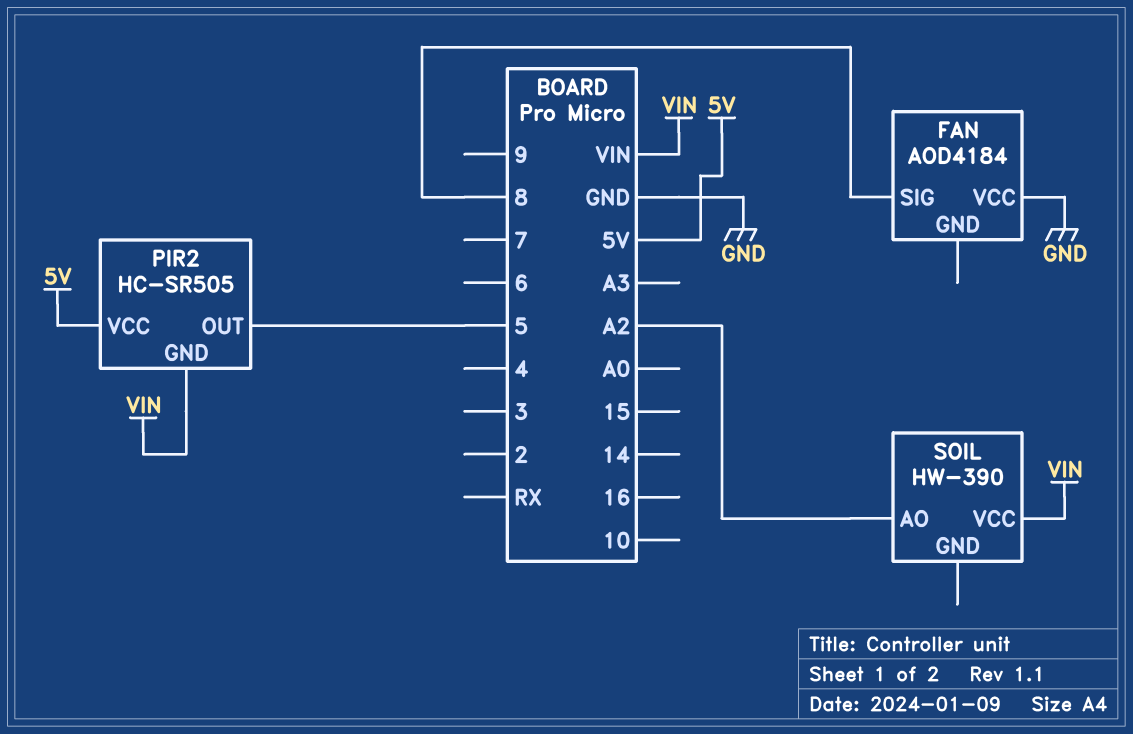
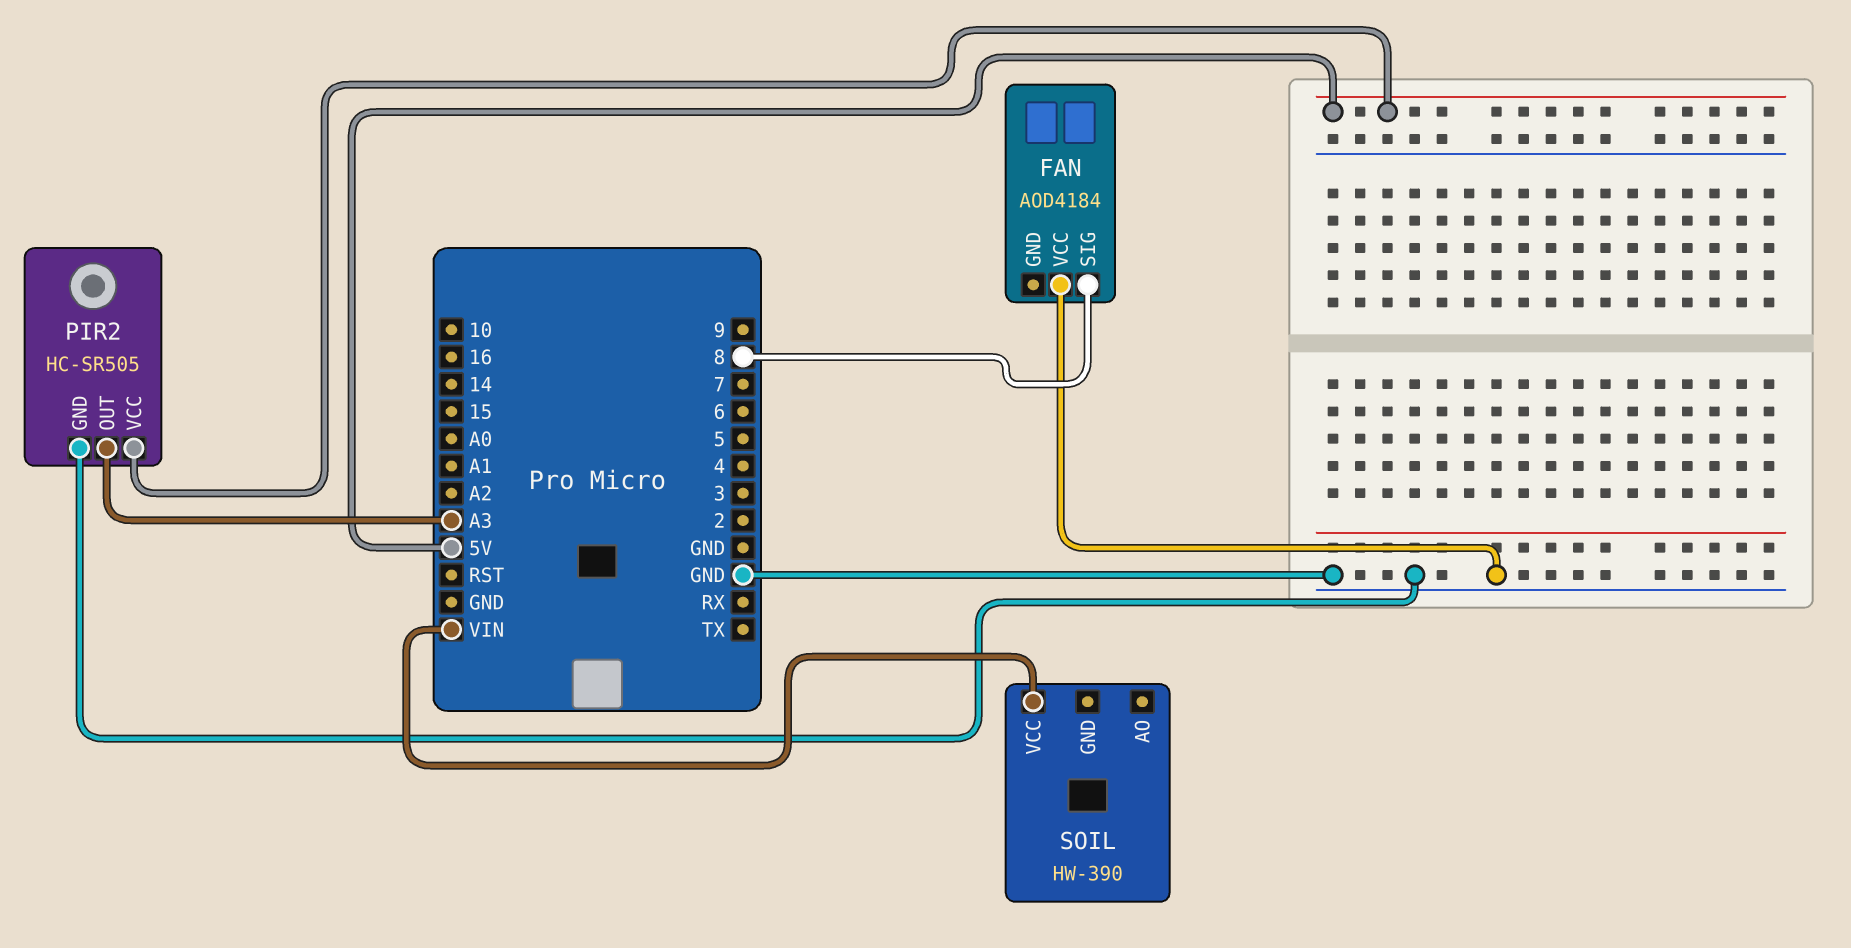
PIR2 pin GND: VIN -> GND
PIR2 pin OUT: 5 -> A3
SOIL pin AO: A2 -> none

